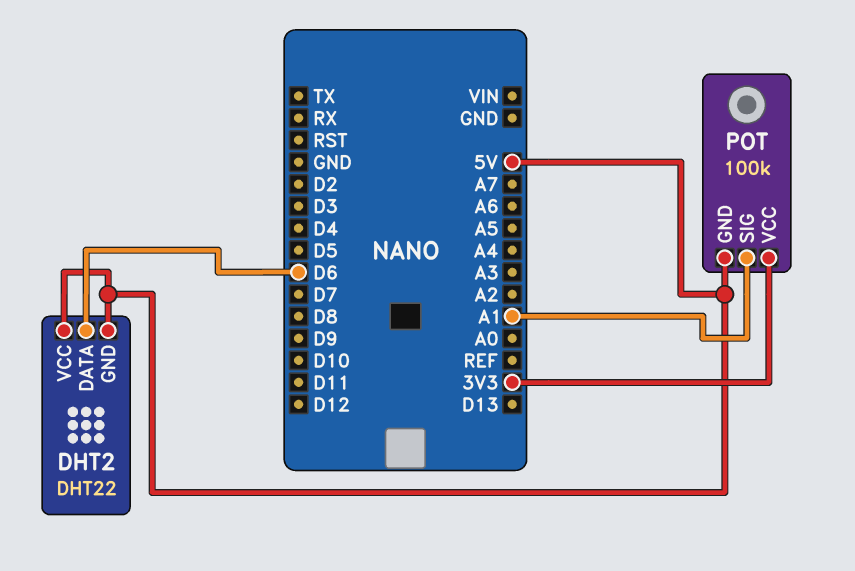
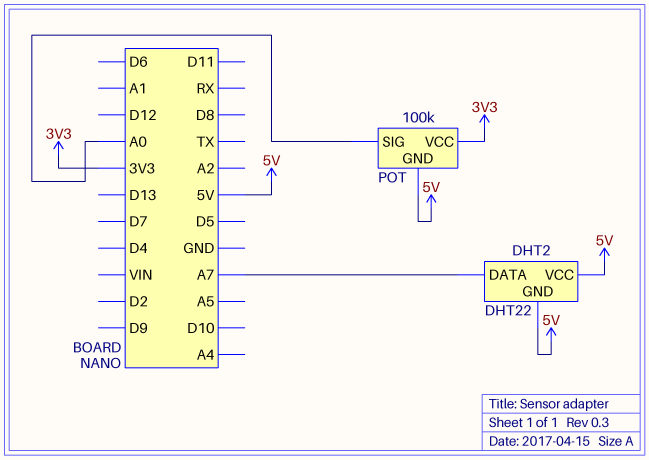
DHT2 pin DATA: D6 -> A7
POT pin SIG: A1 -> A0

